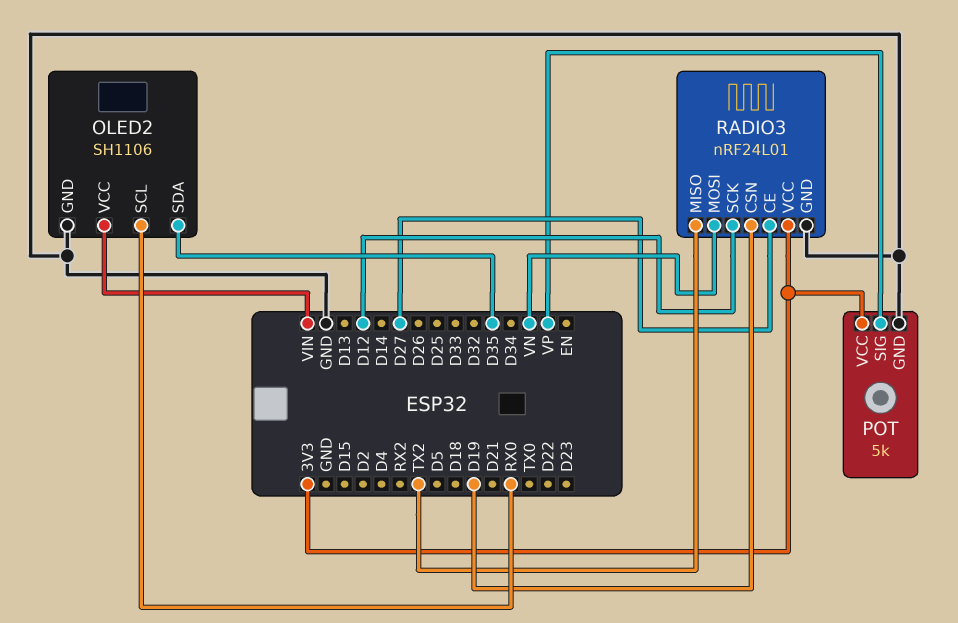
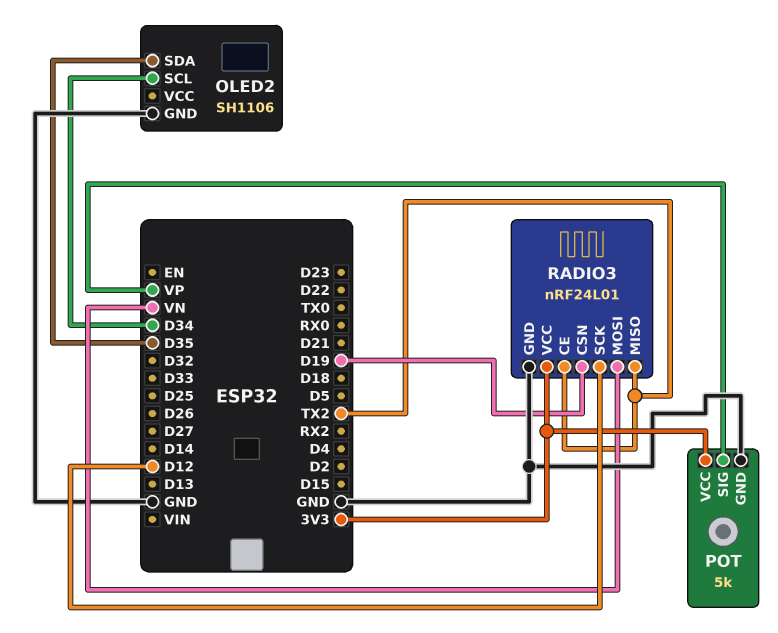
OLED2 pin SCL: RX0 -> D34
OLED2 pin VCC: VIN -> none
RADIO3 pin CE: D27 -> TX2

